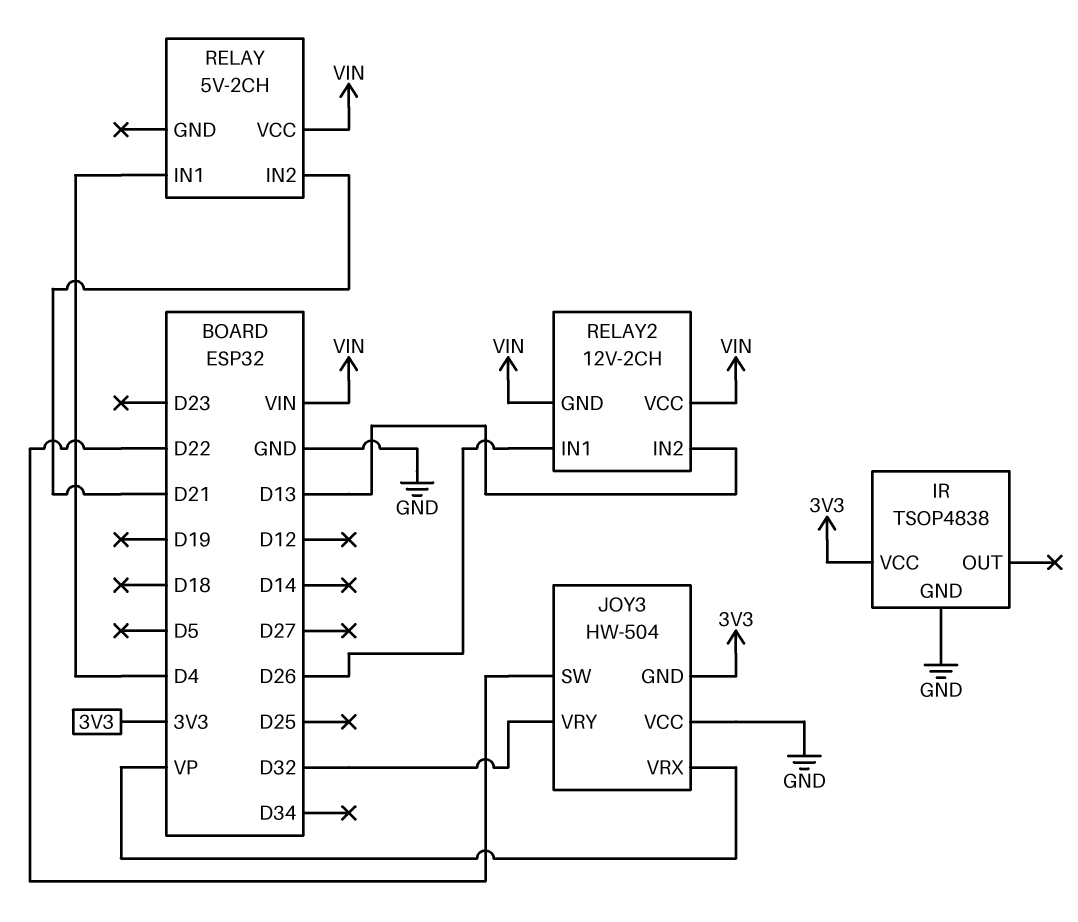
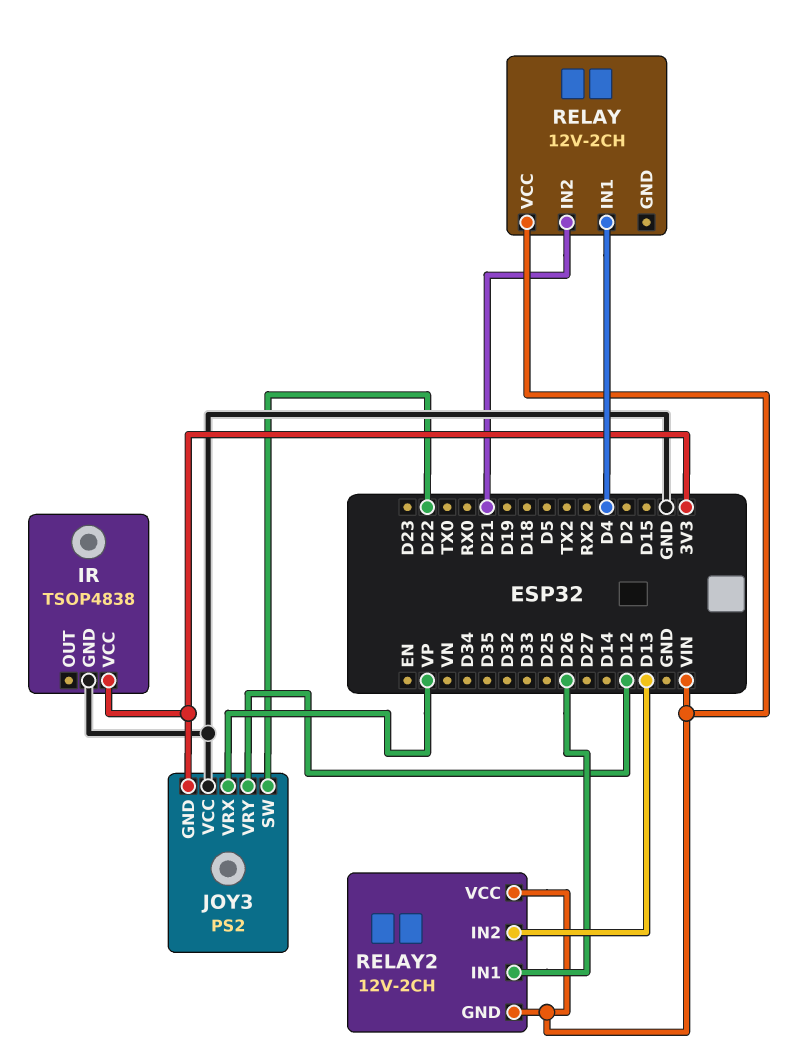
JOY3: HW-504 -> PS2
JOY3 pin VRY: D32 -> D12
RELAY: 5V-2CH -> 12V-2CH

